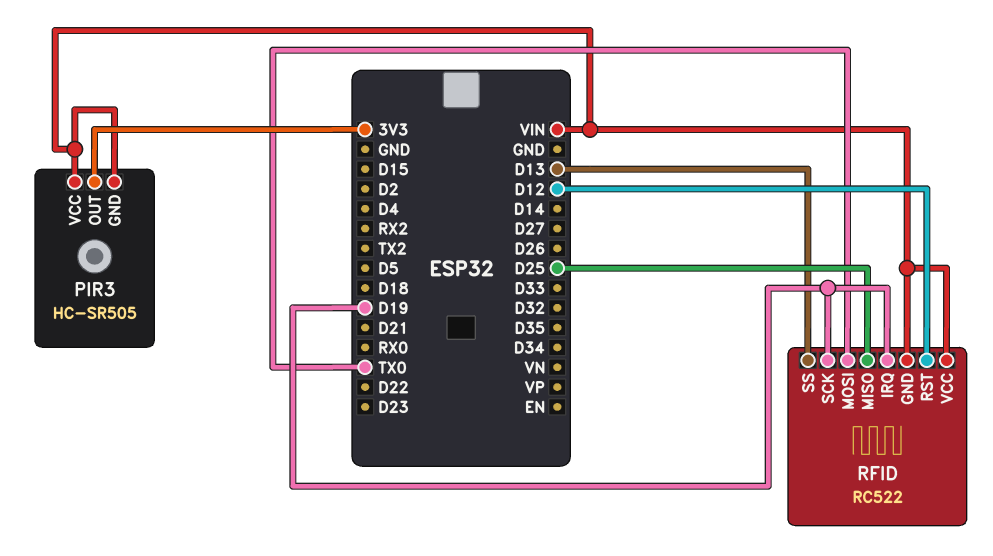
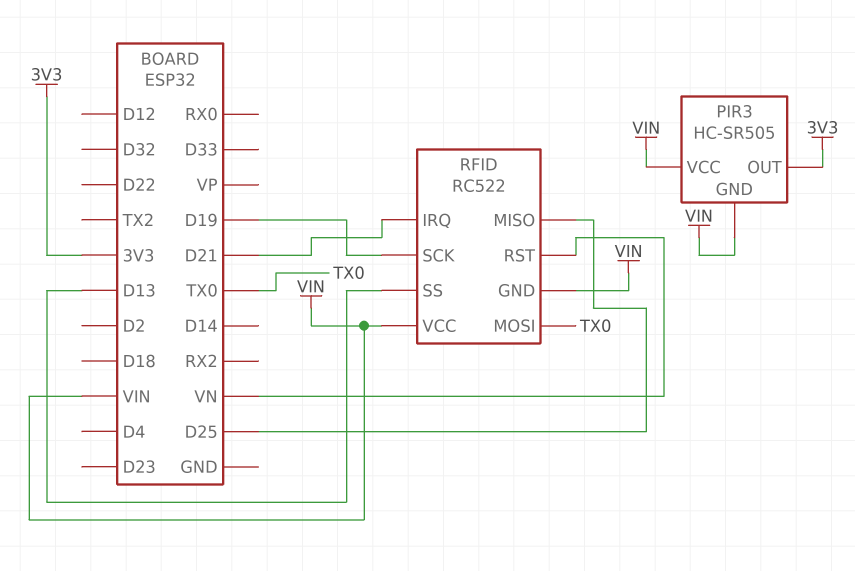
RFID pin IRQ: D19 -> D21
RFID pin RST: D12 -> VN

